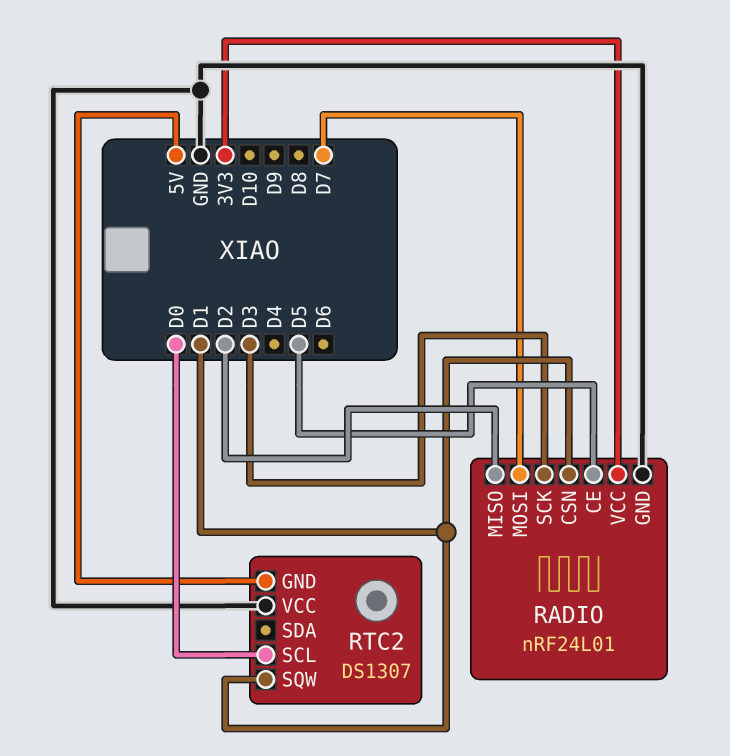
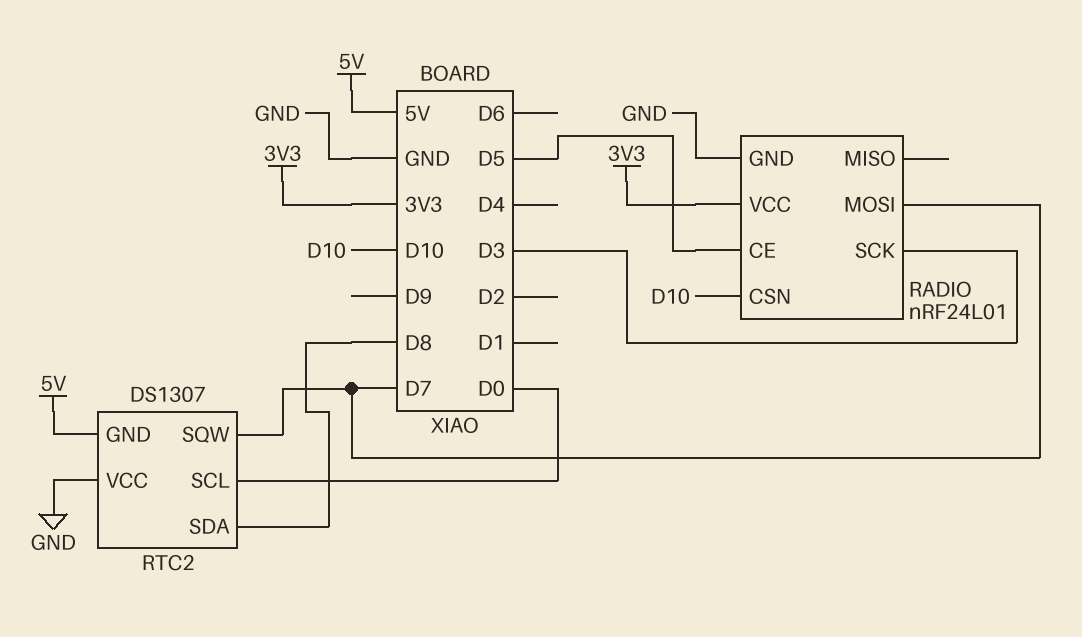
RADIO pin CSN: D1 -> D10
RADIO pin MISO: D2 -> none
RTC2 pin SDA: none -> D8
RTC2 pin SQW: D1 -> D7

